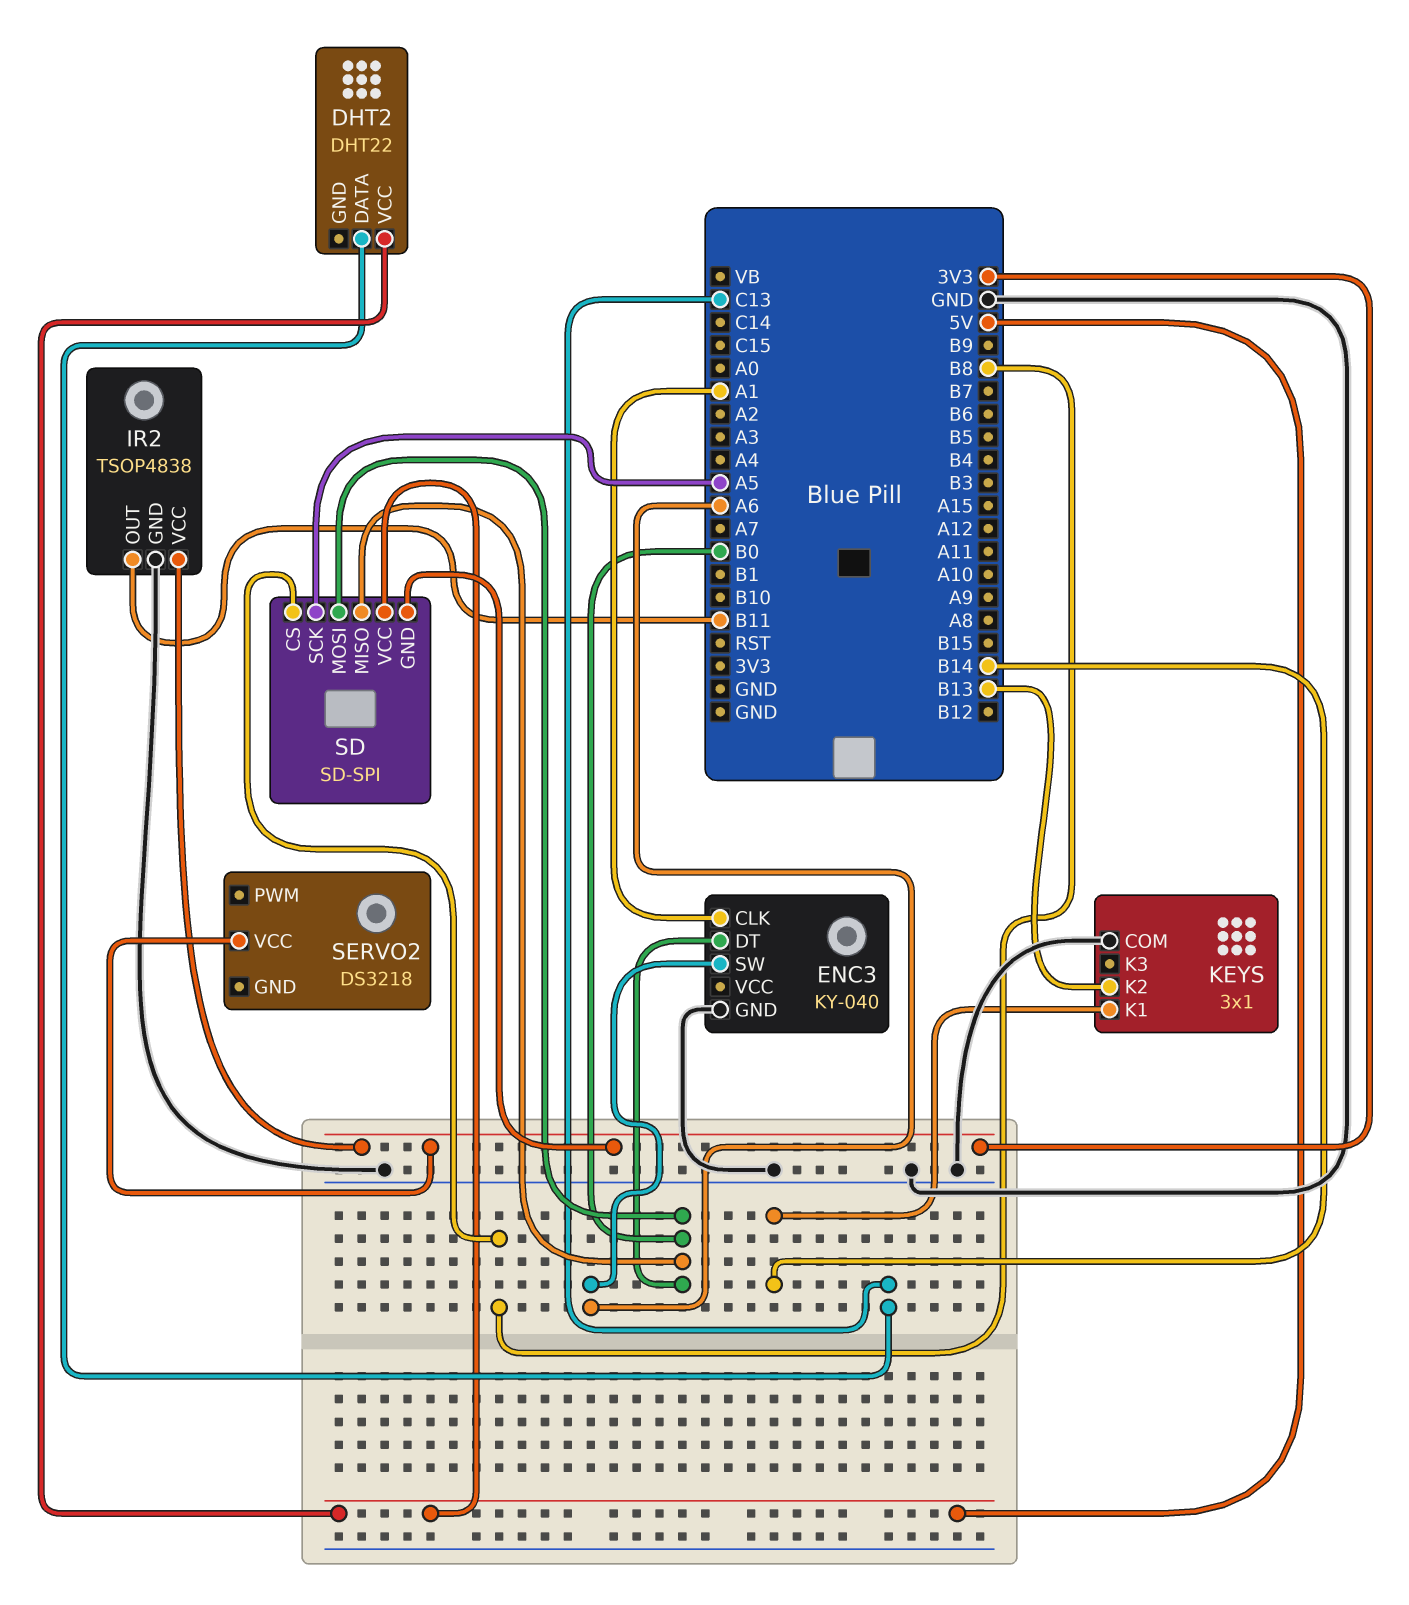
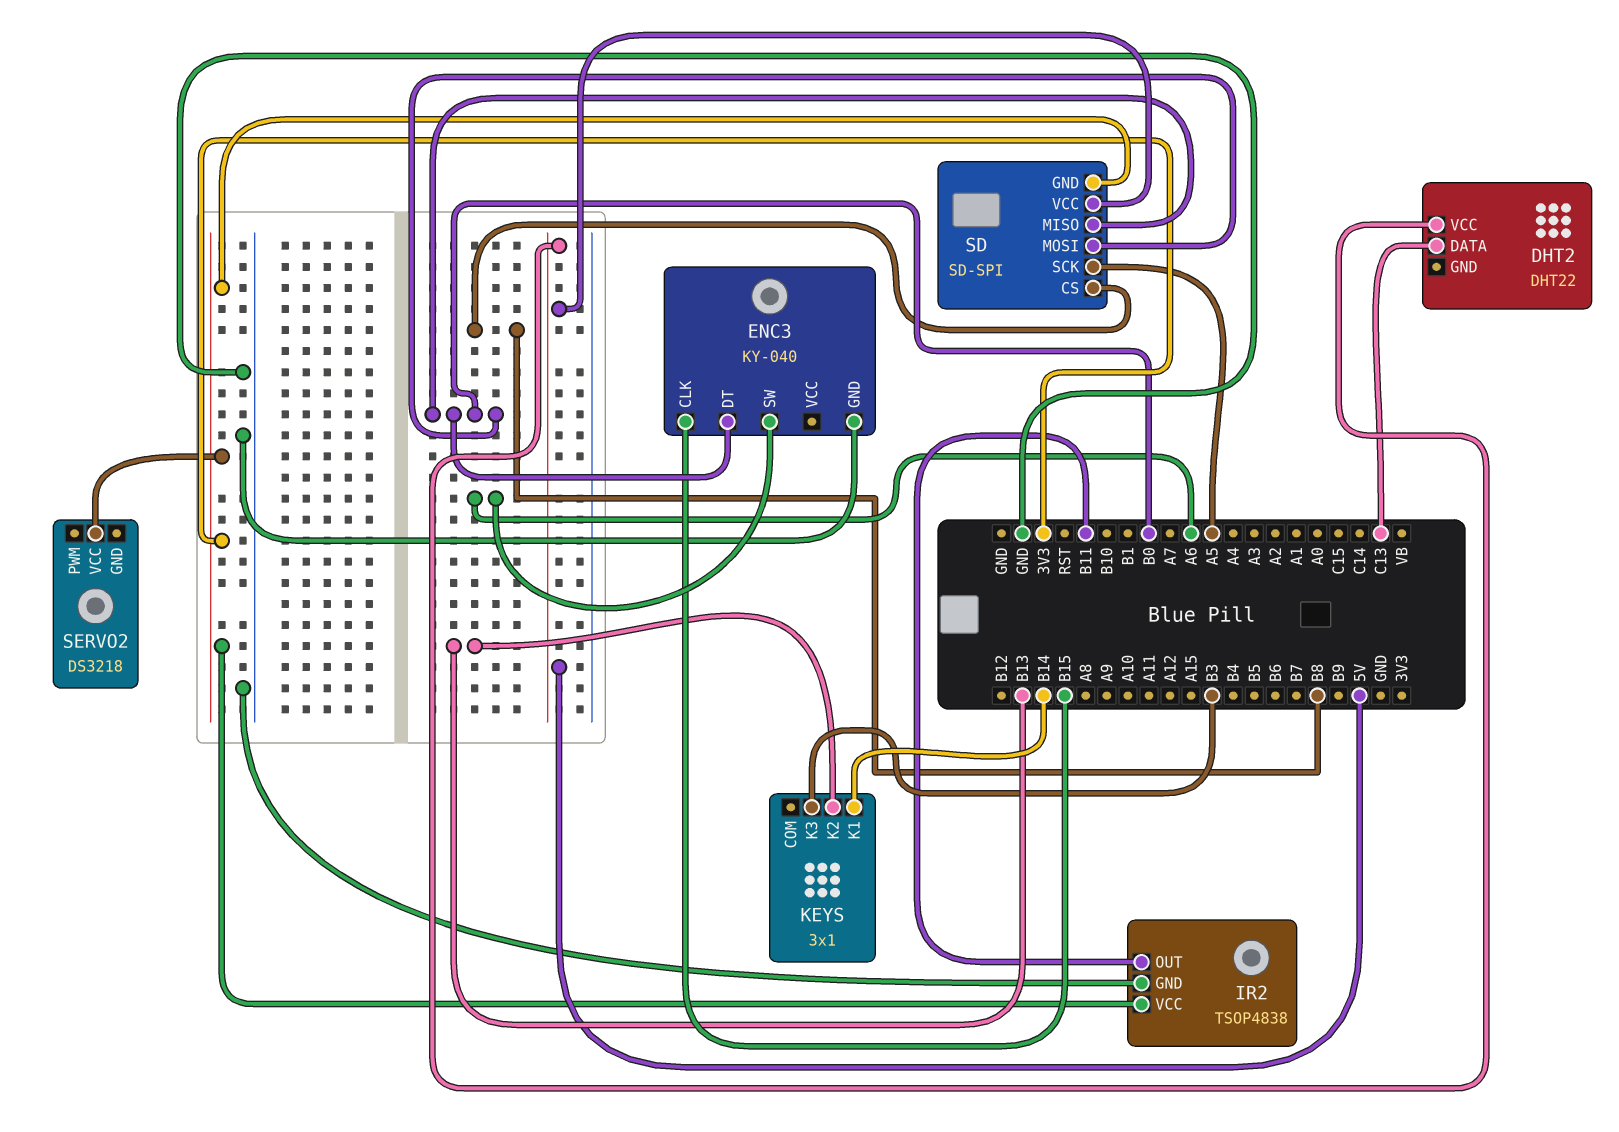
ENC3 pin CLK: A1 -> B15
KEYS pin COM: GND -> none
KEYS pin K3: none -> B3

